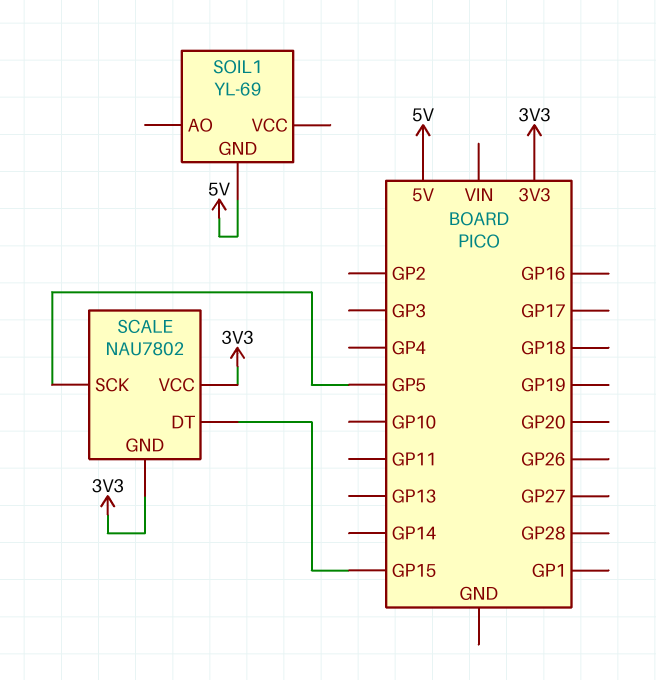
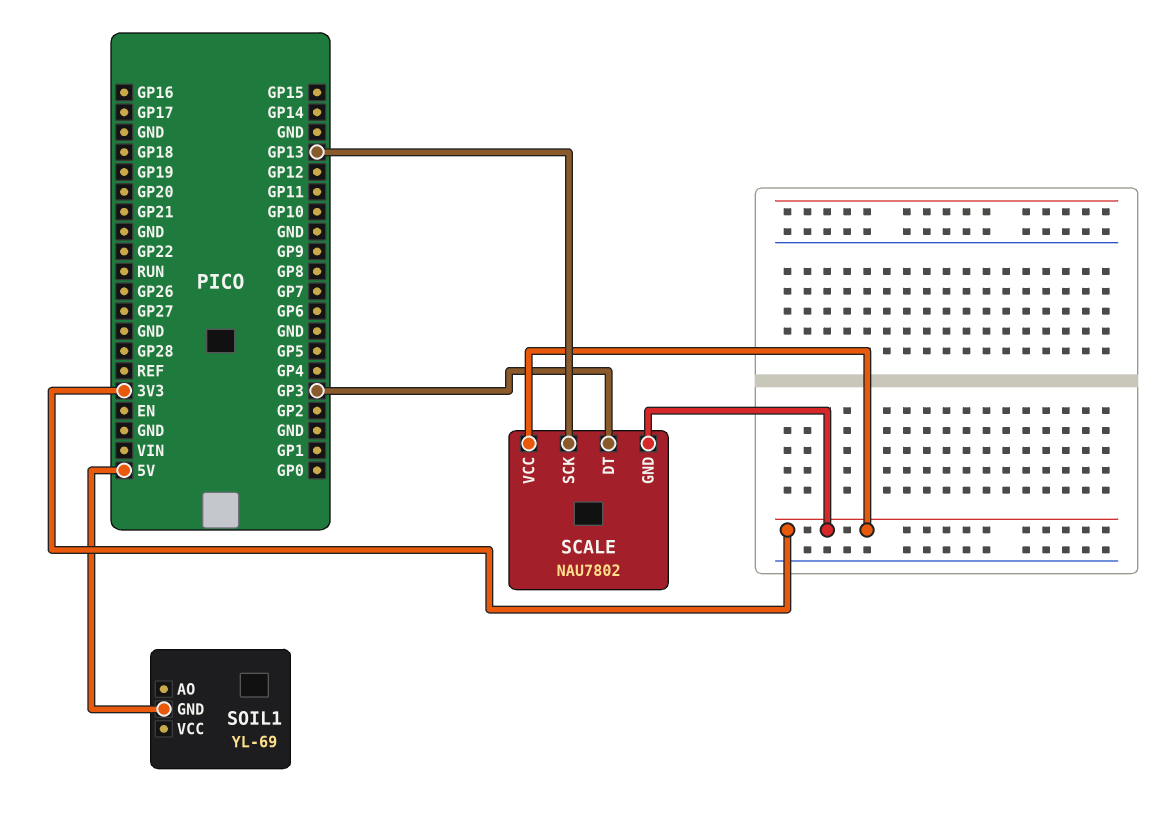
SCALE pin DT: GP15 -> GP3
SCALE pin SCK: GP5 -> GP13

